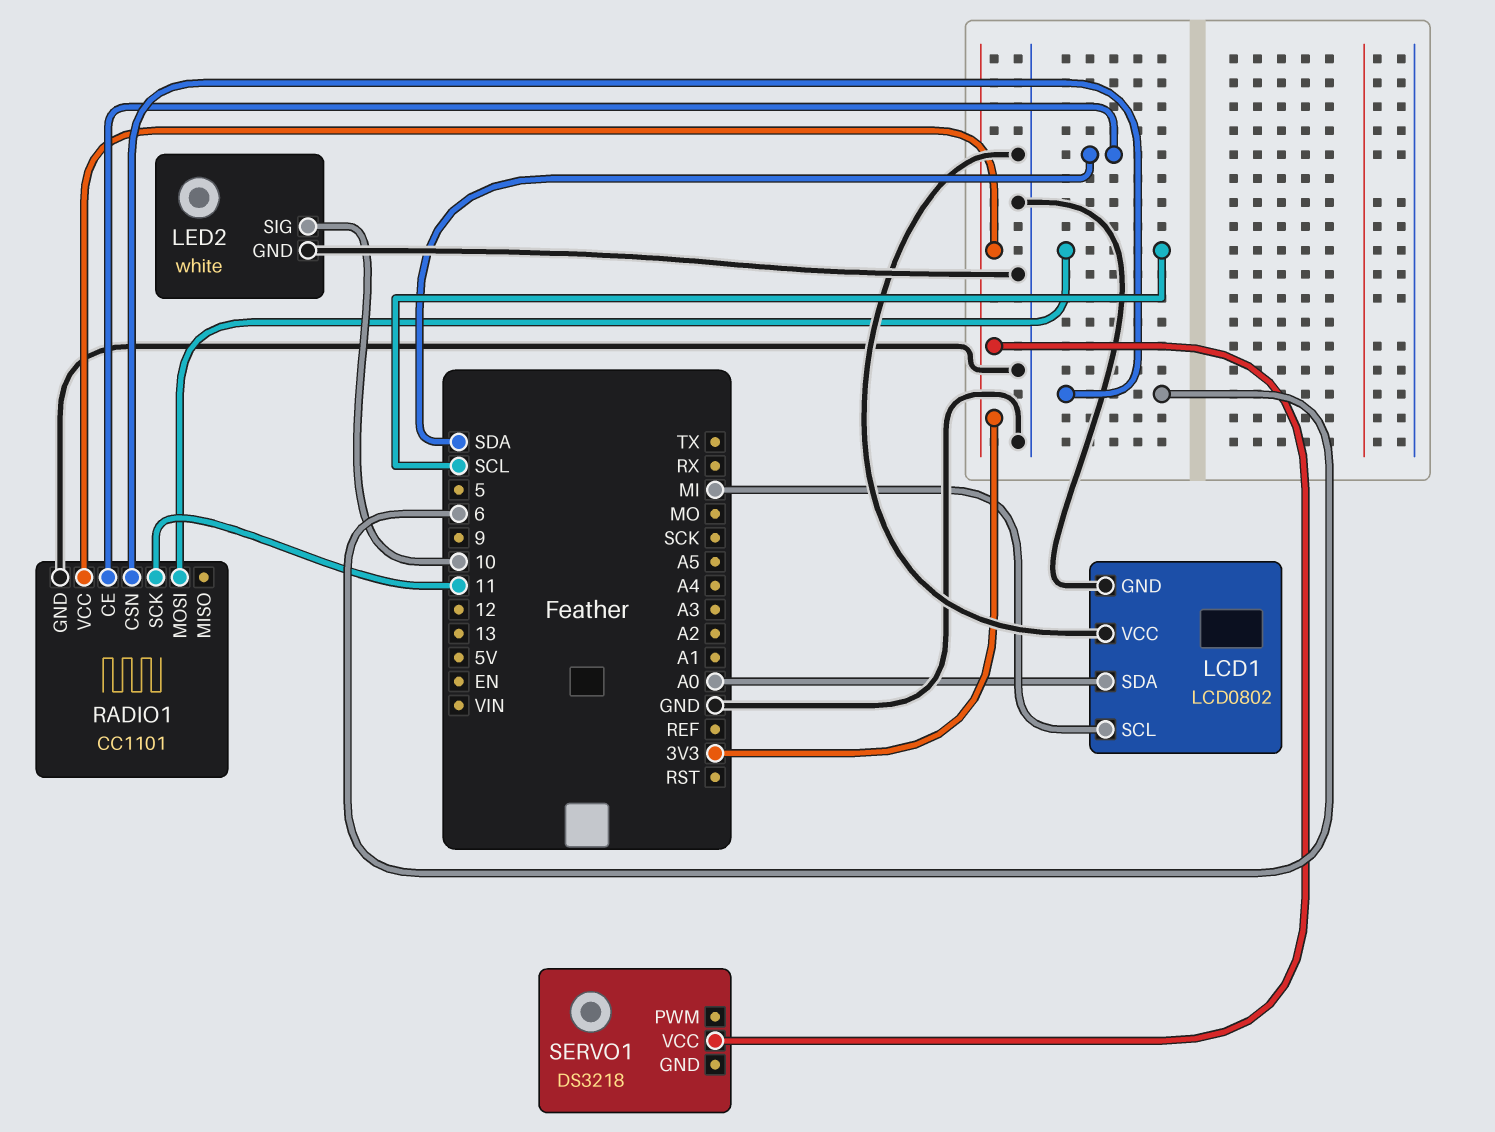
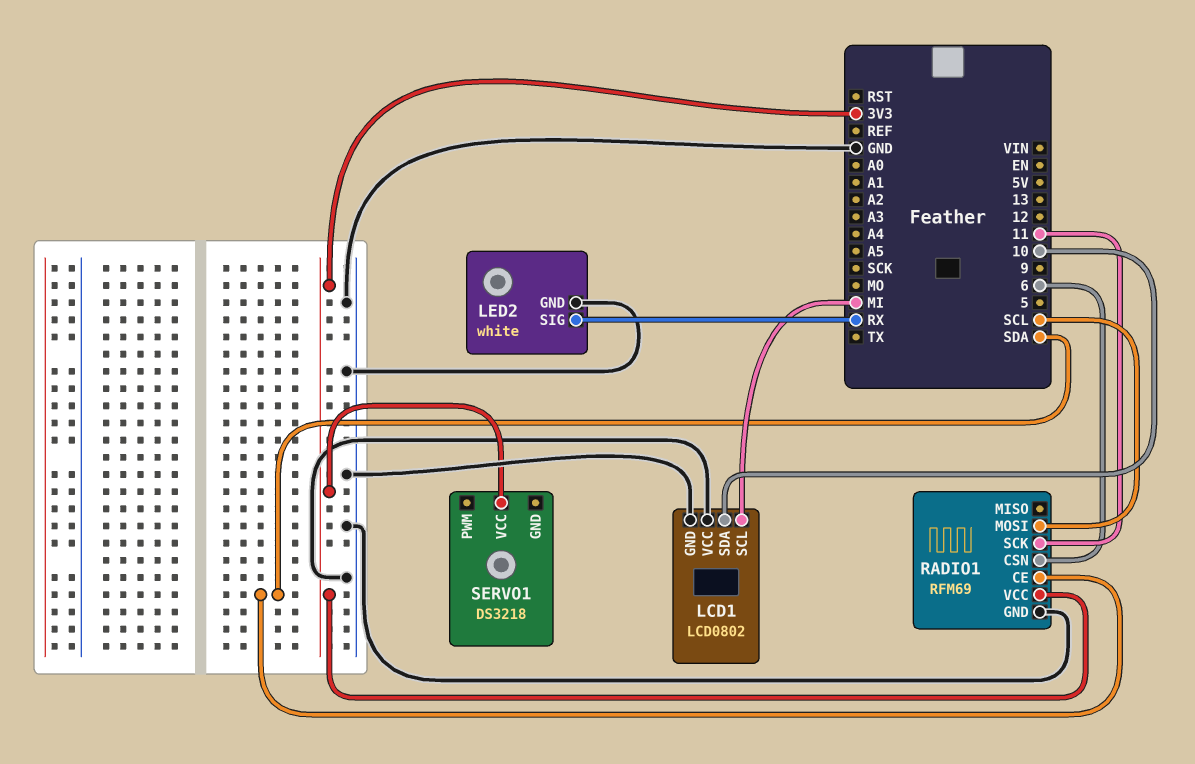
LCD1 pin SDA: A0 -> 10
LED2 pin SIG: 10 -> RX
RADIO1: CC1101 -> RFM69

